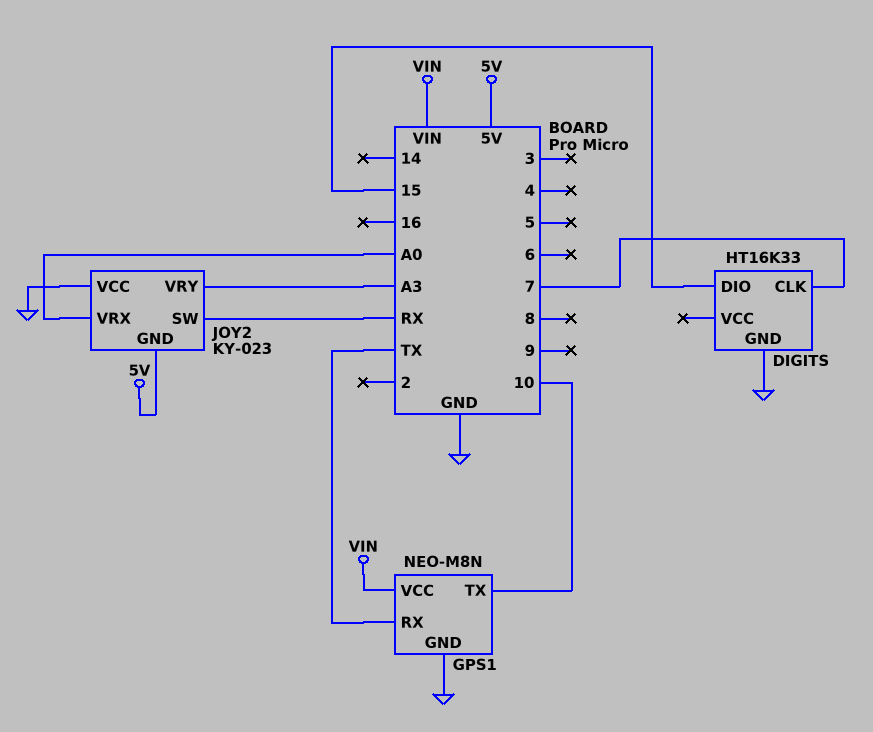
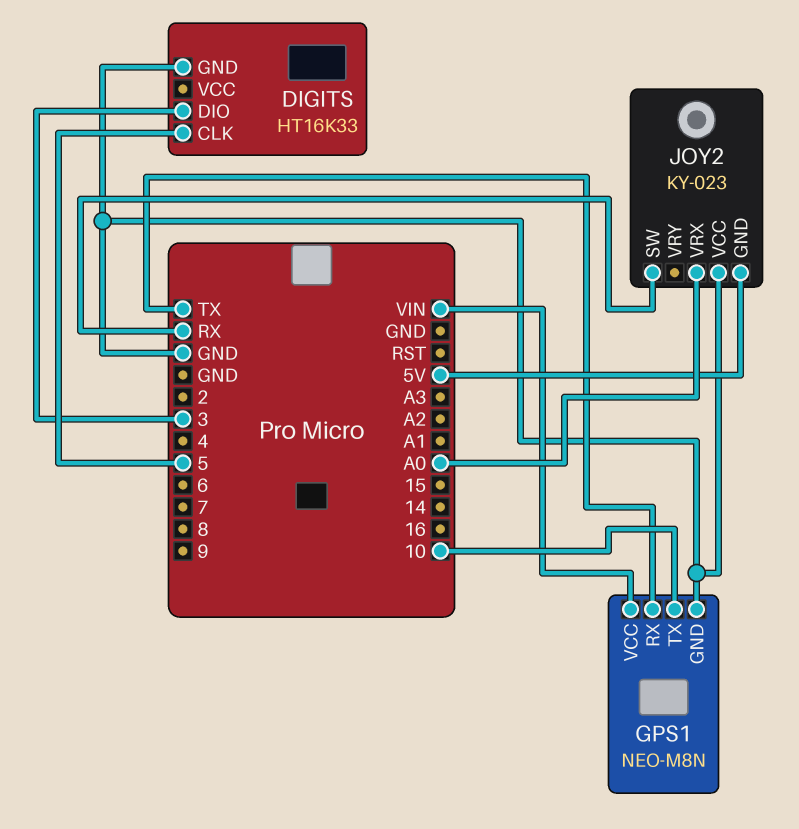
DIGITS pin CLK: 7 -> 5
DIGITS pin DIO: 15 -> 3
JOY2 pin VRY: A3 -> none

